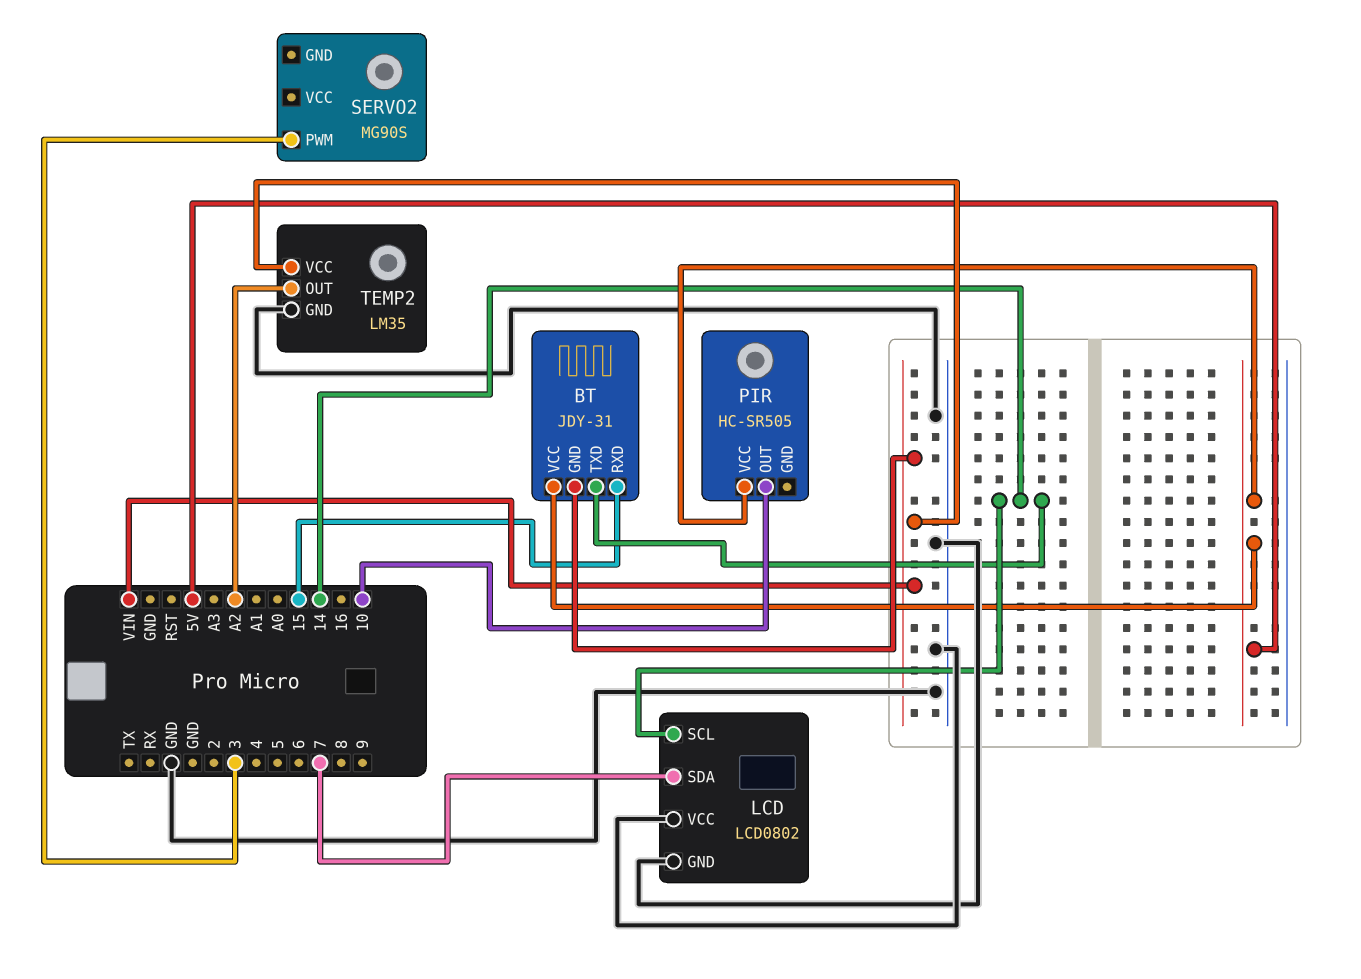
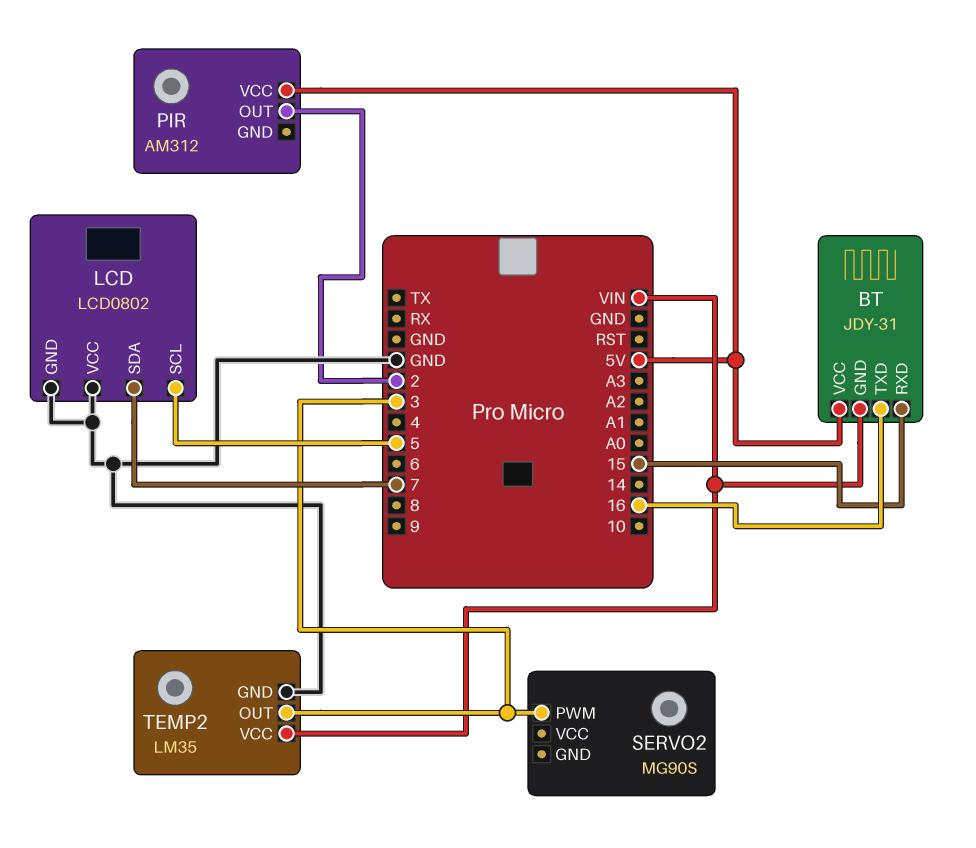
BT pin TXD: 14 -> 16
LCD pin SCL: 14 -> 5
PIR: HC-SR505 -> AM312
PIR pin OUT: 10 -> 2
TEMP2 pin OUT: A2 -> 3

